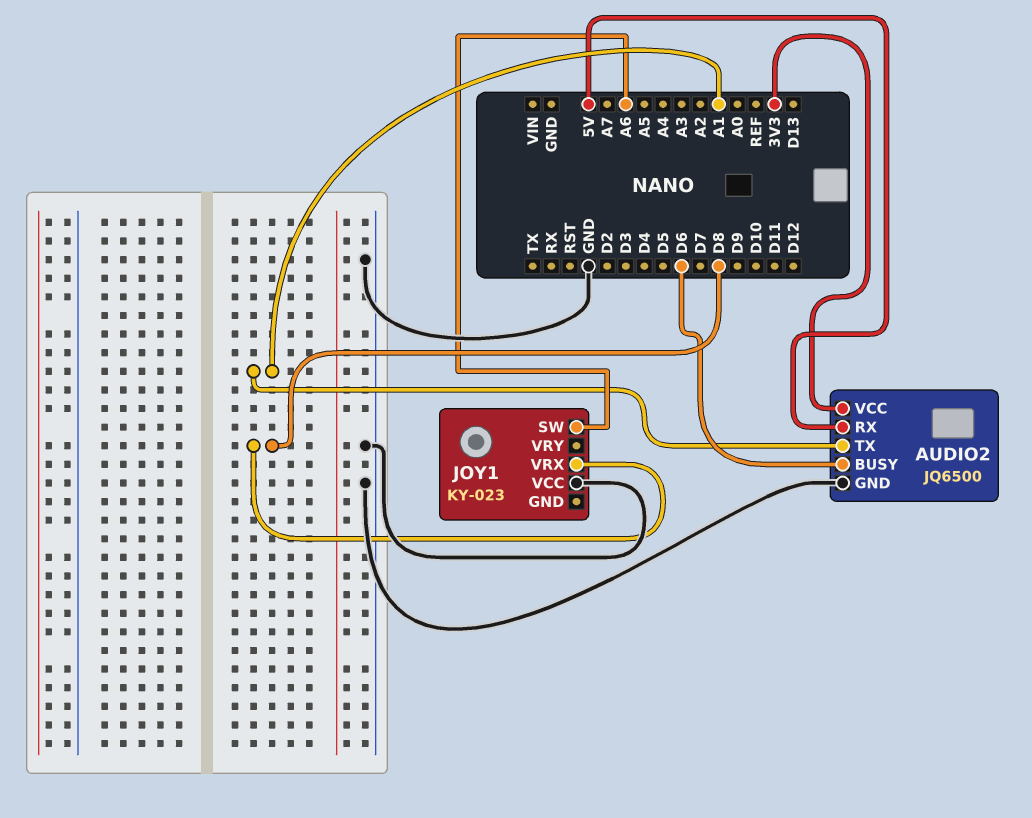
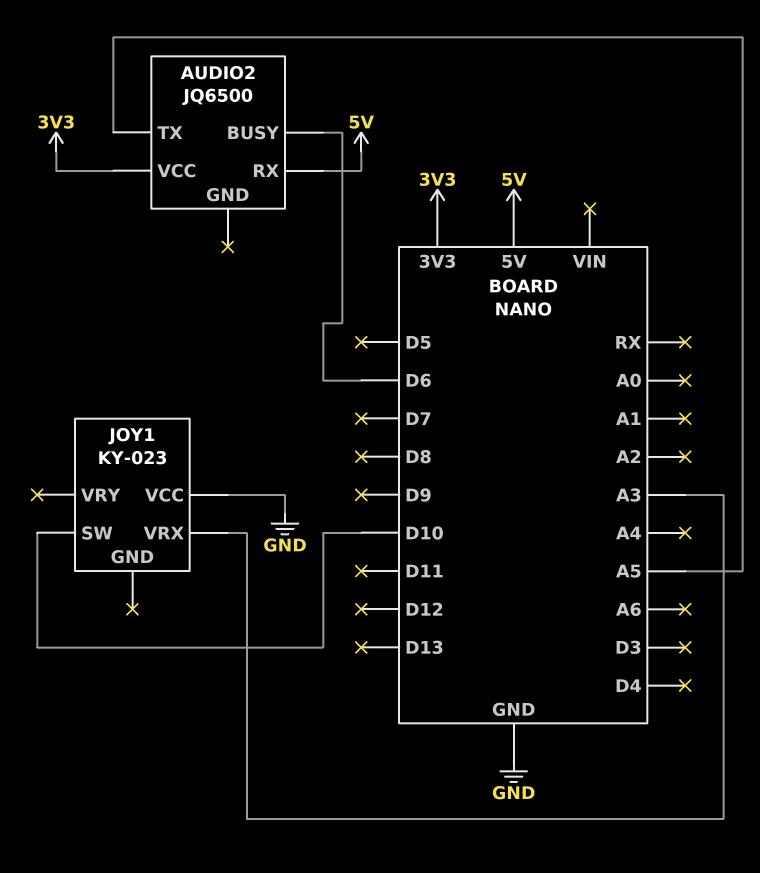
AUDIO2 pin GND: GND -> none
AUDIO2 pin TX: A1 -> A5
JOY1 pin SW: A6 -> D10
JOY1 pin VRX: D8 -> A3

